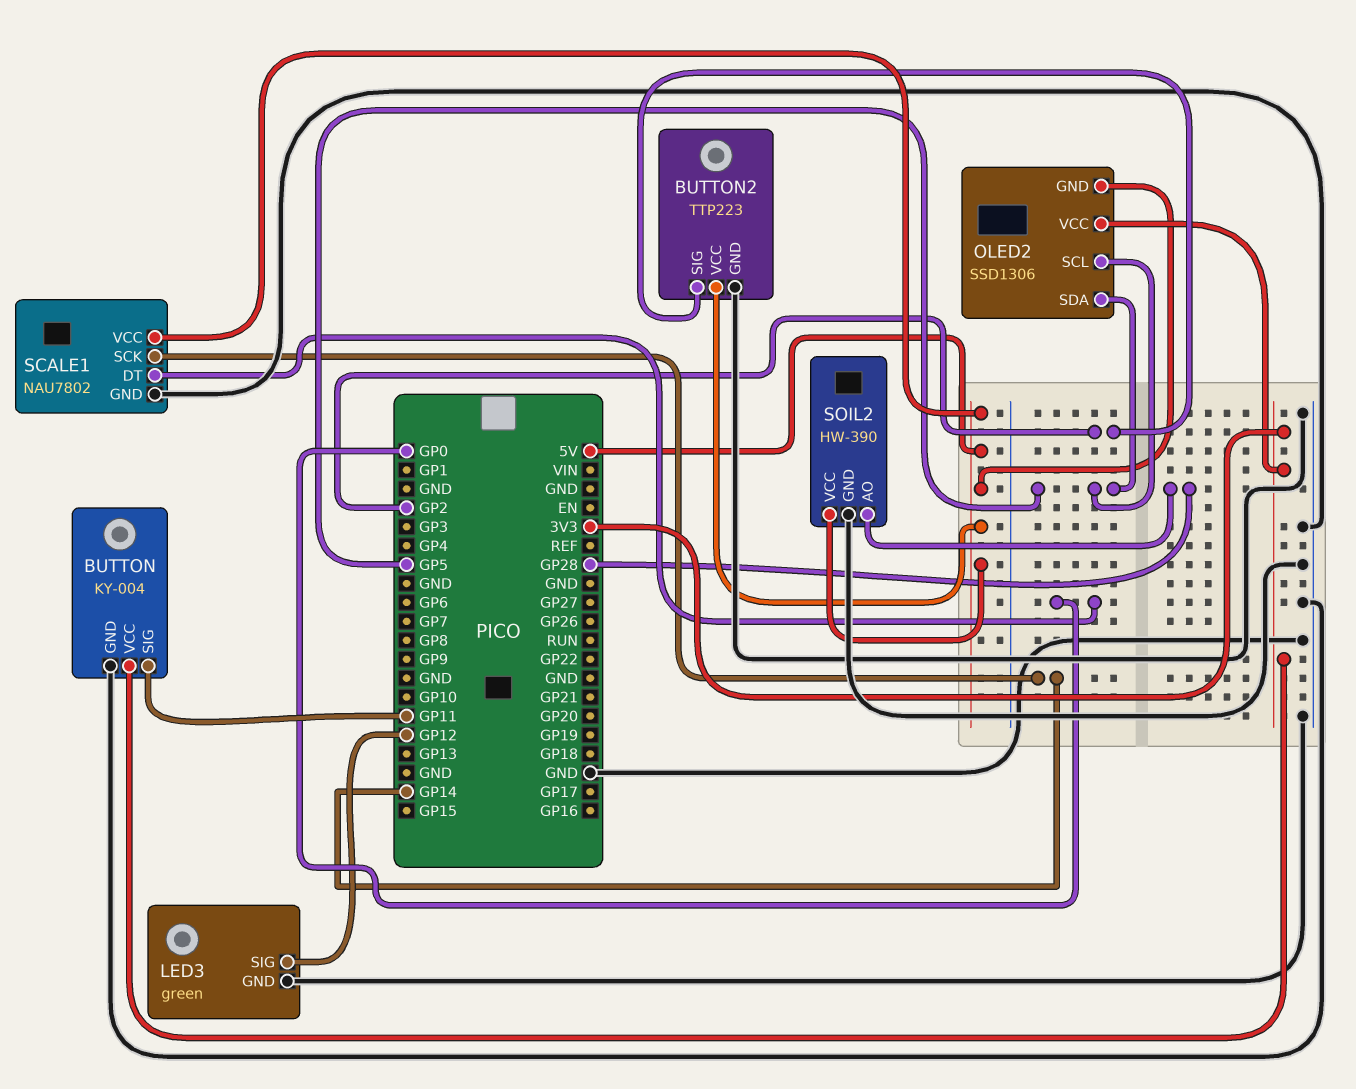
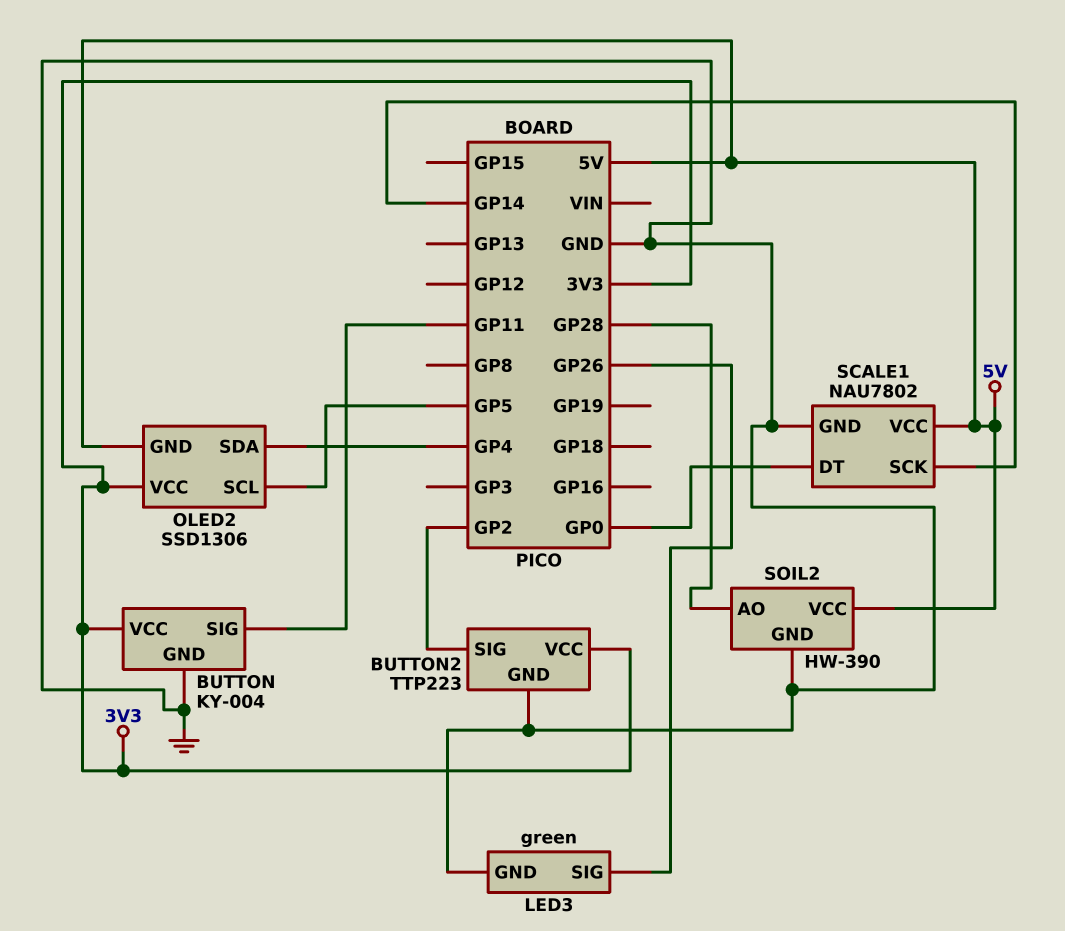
BUTTON2 pin VCC: 5V -> 3V3
LED3 pin SIG: GP12 -> GP26
OLED2 pin SDA: GP5 -> GP4

